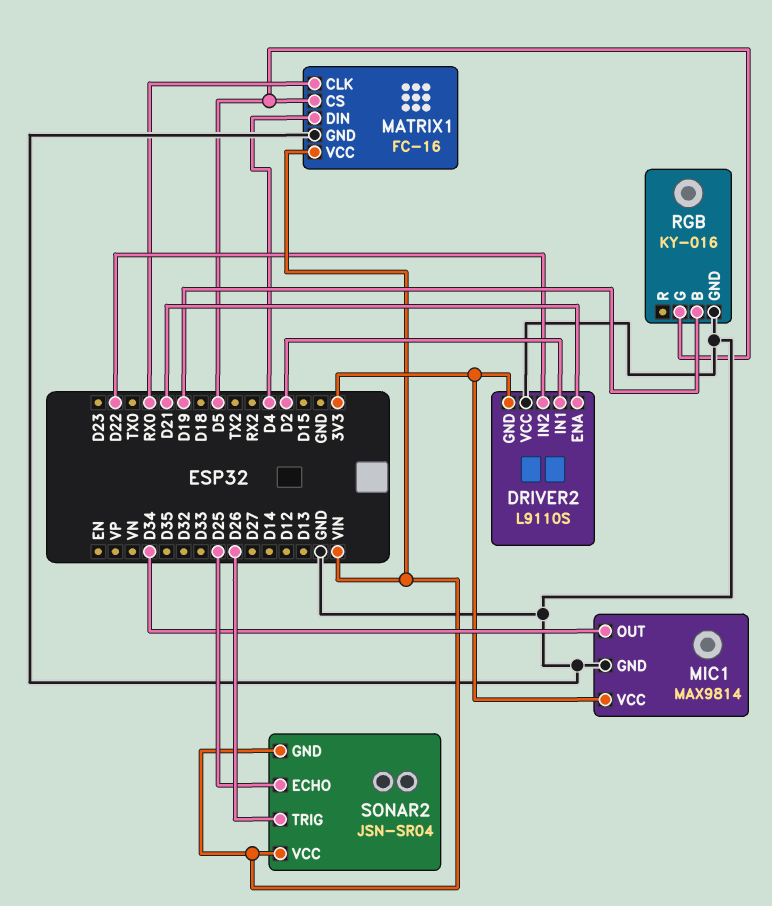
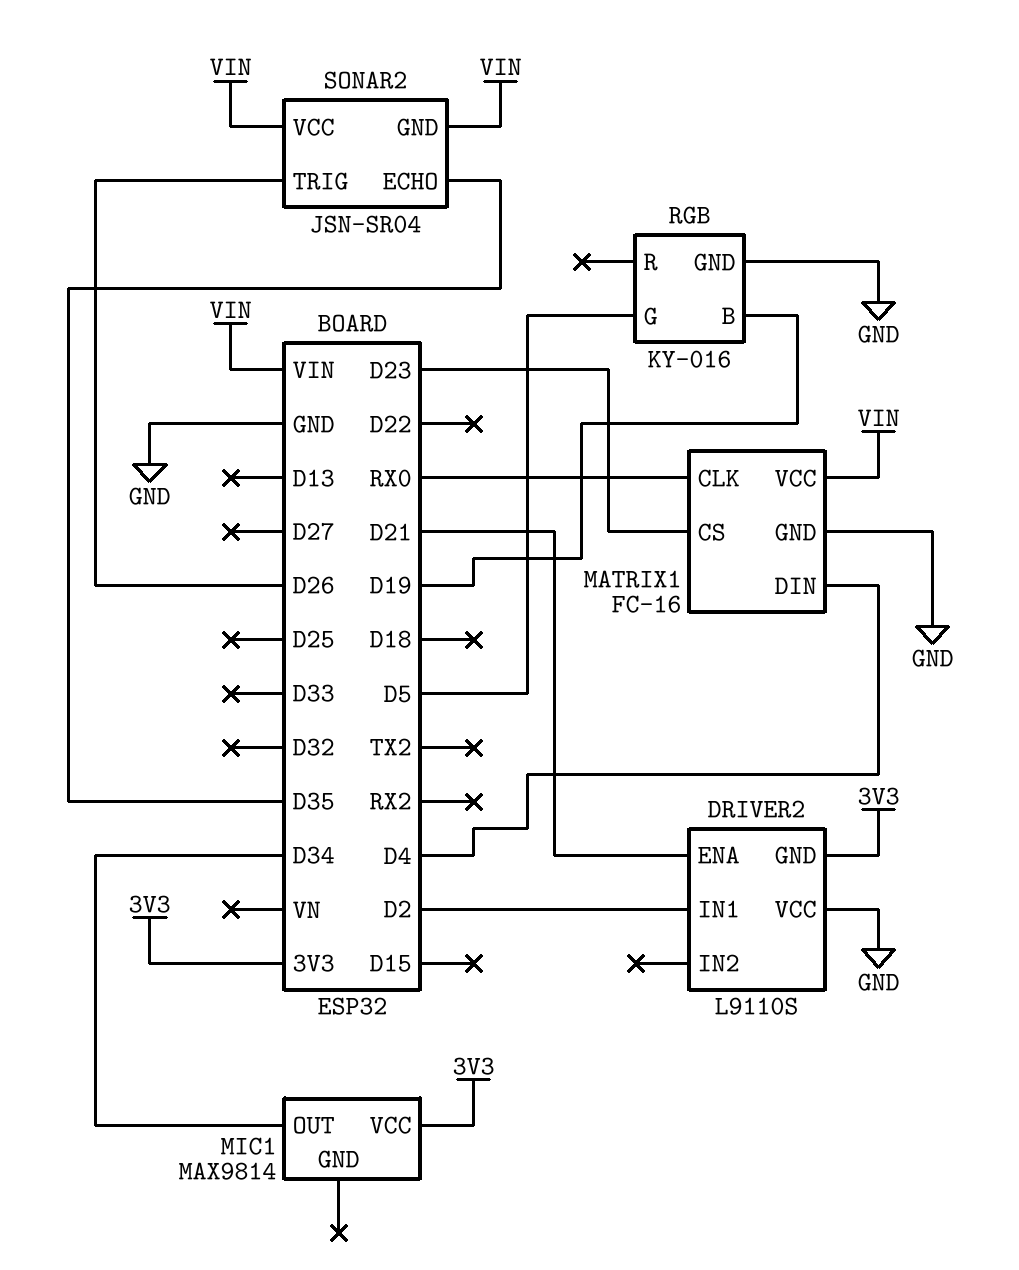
DRIVER2 pin IN2: D22 -> none
MATRIX1 pin CS: D5 -> D23
MIC1 pin GND: GND -> none
SONAR2 pin ECHO: D25 -> D35

